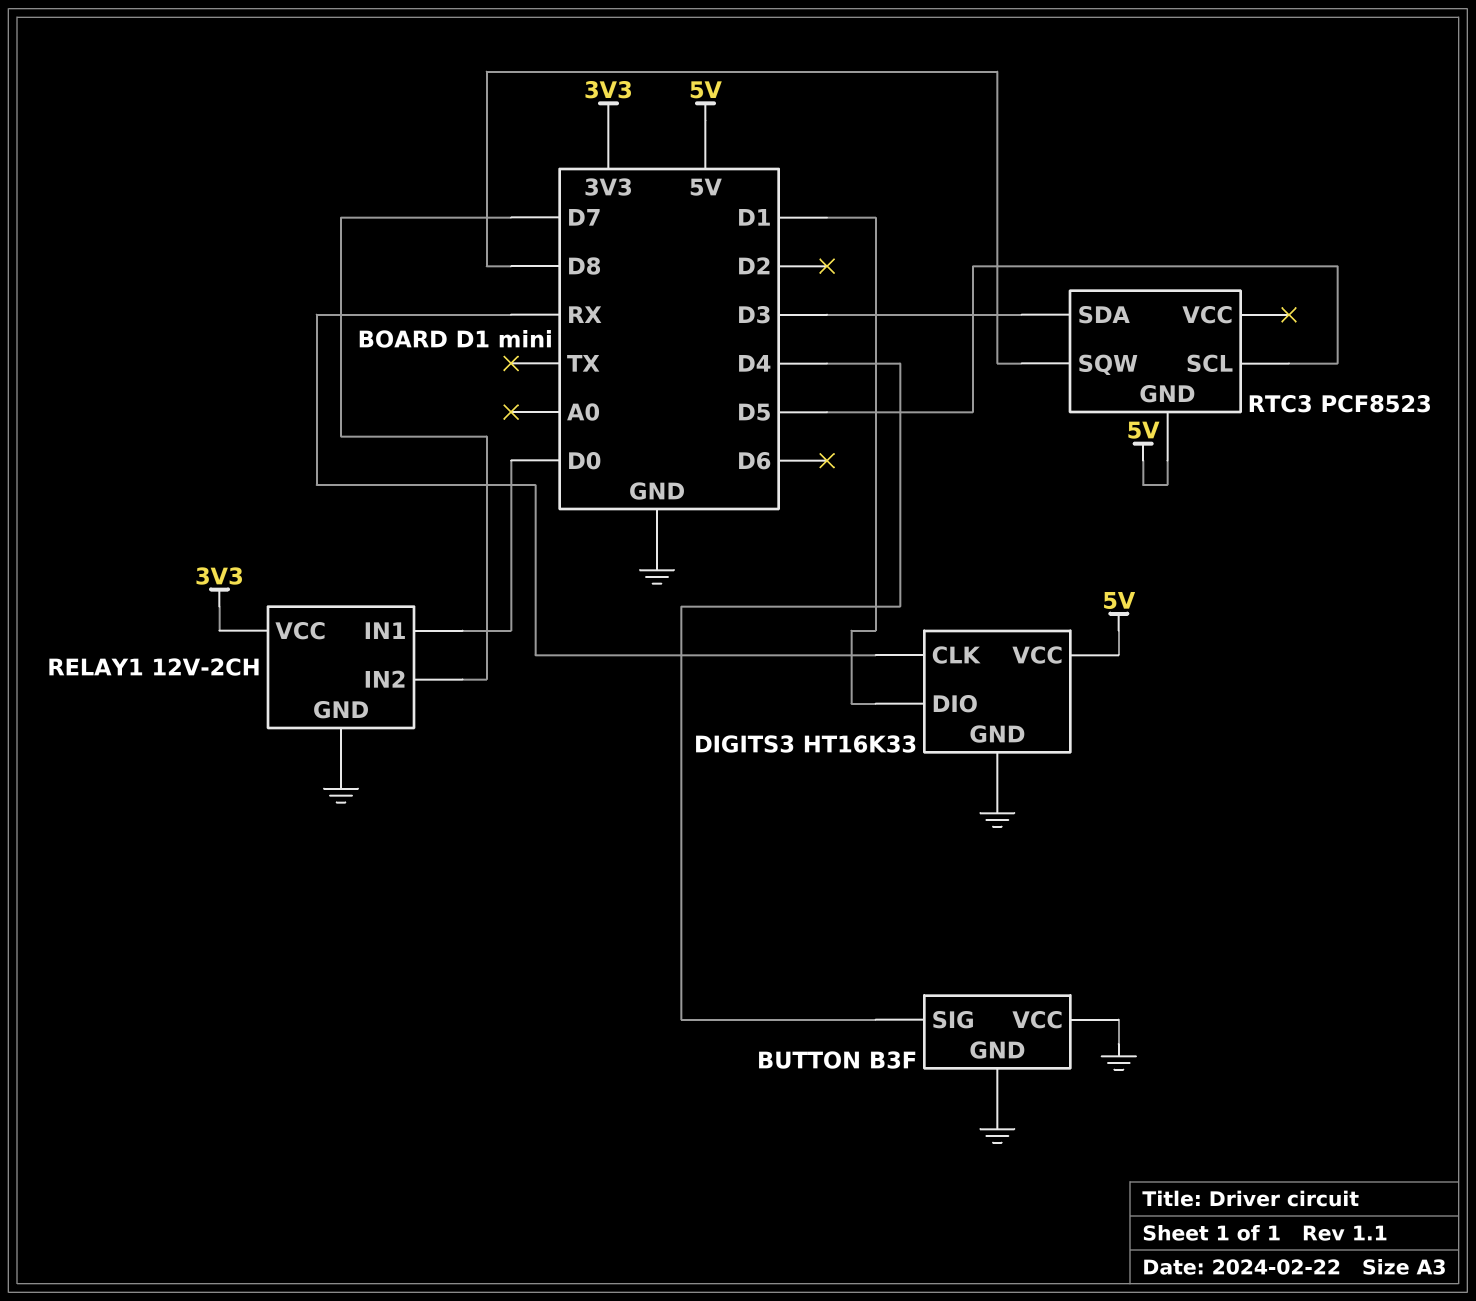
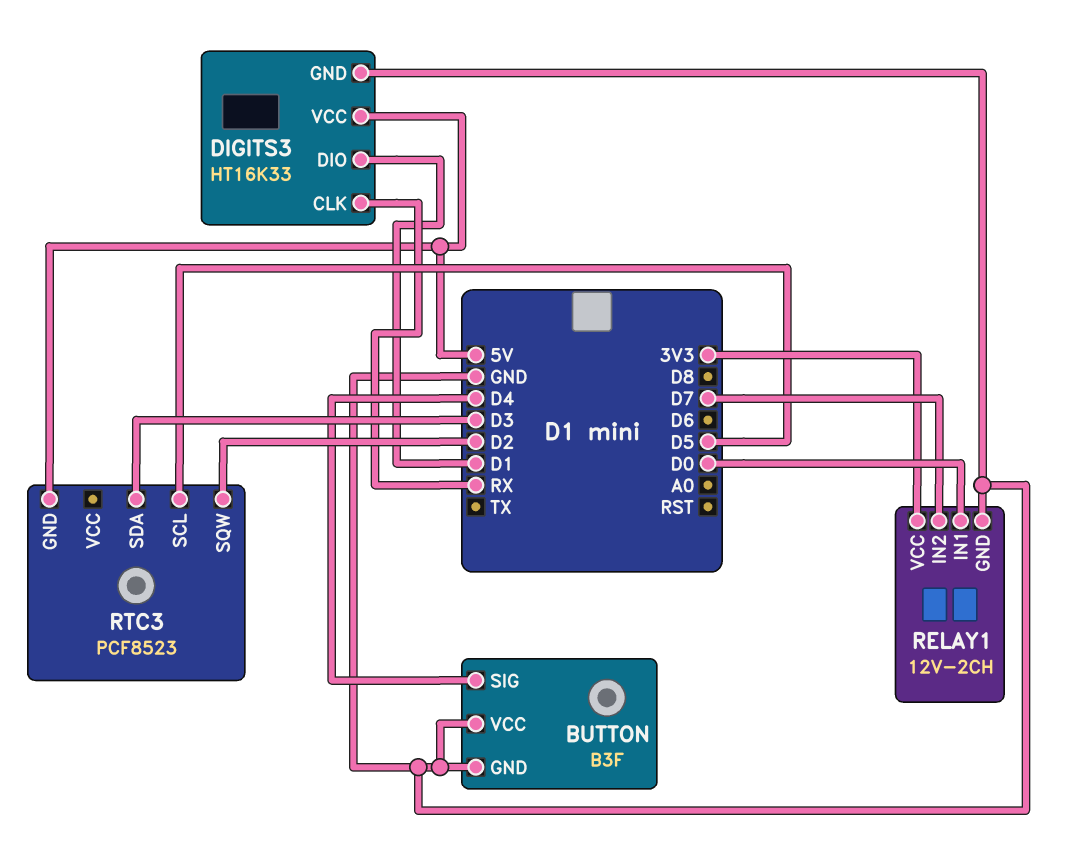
RTC3 pin SQW: D8 -> D2

